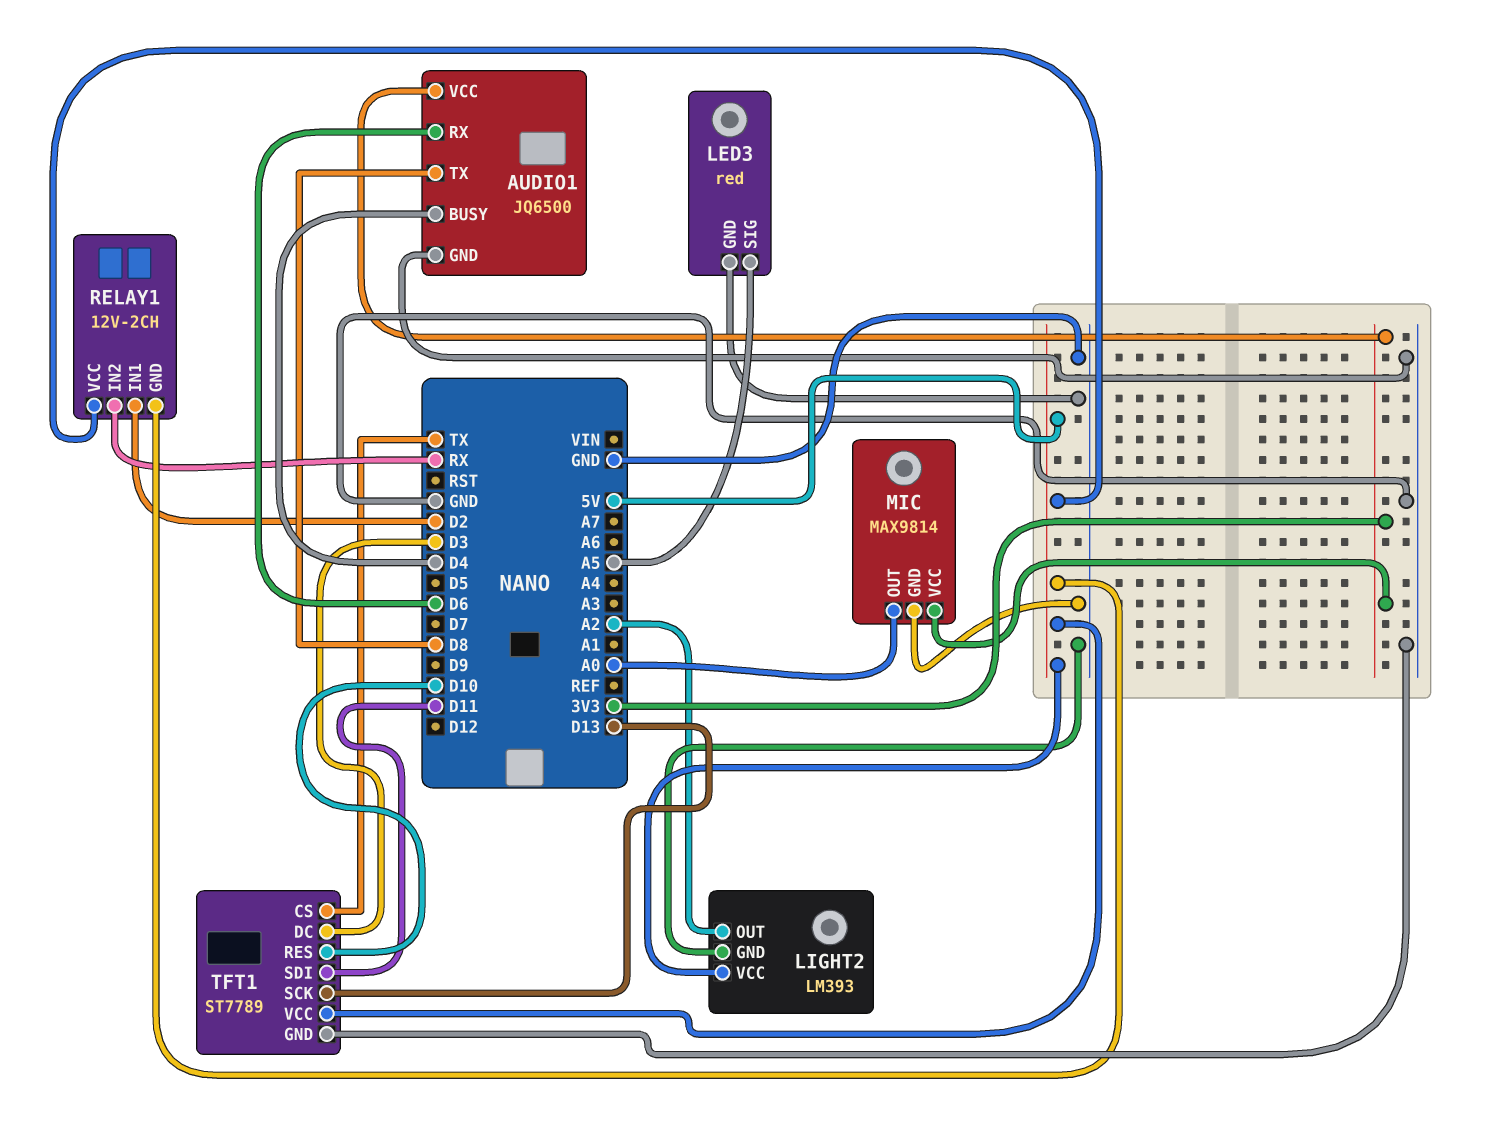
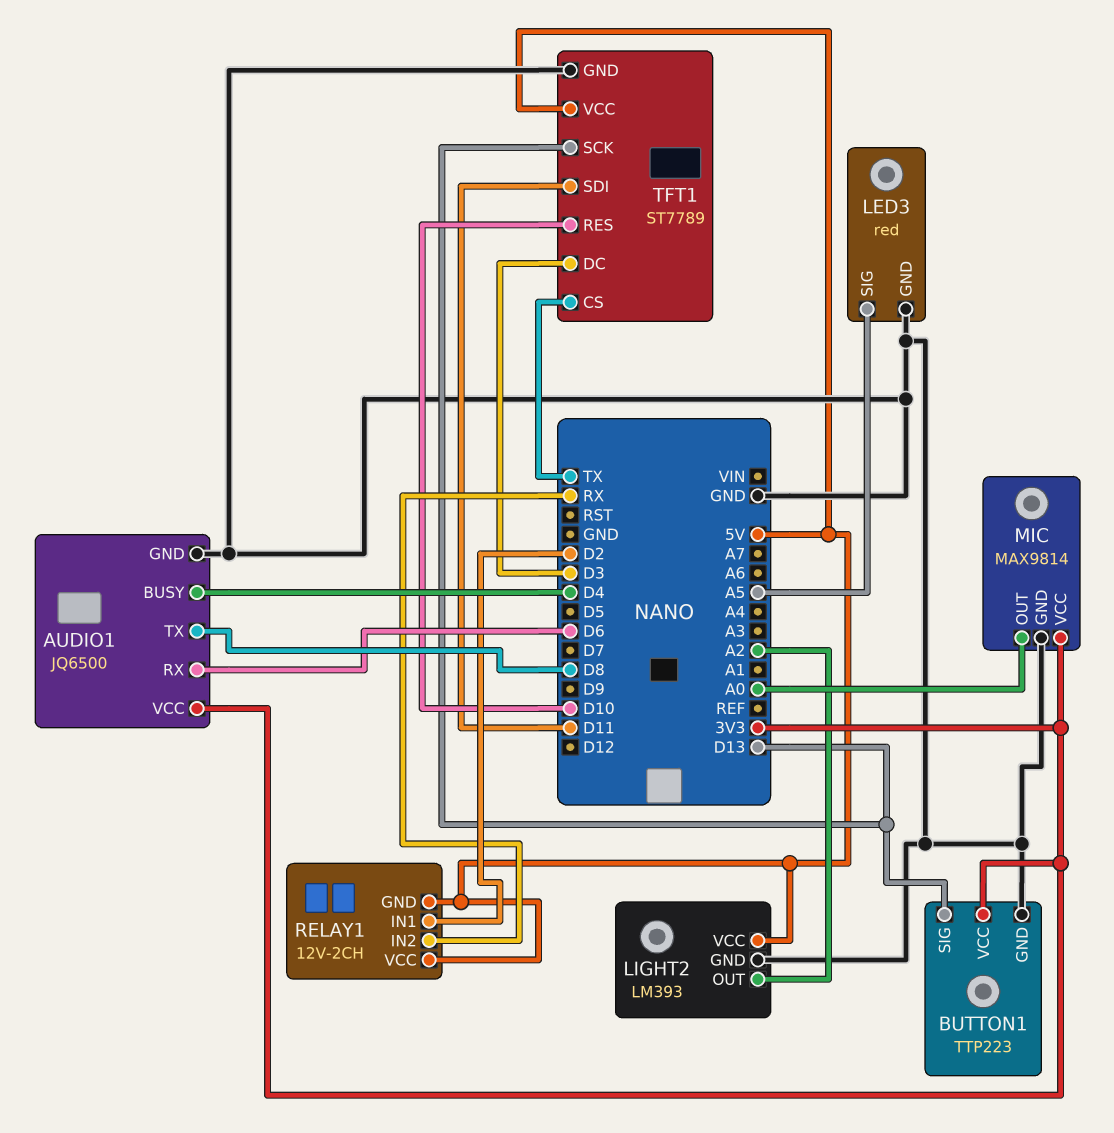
BUTTON1: none -> TTP223
BUTTON1 pin GND: none -> GND
BUTTON1 pin SIG: none -> D13
BUTTON1 pin VCC: none -> 3V3

